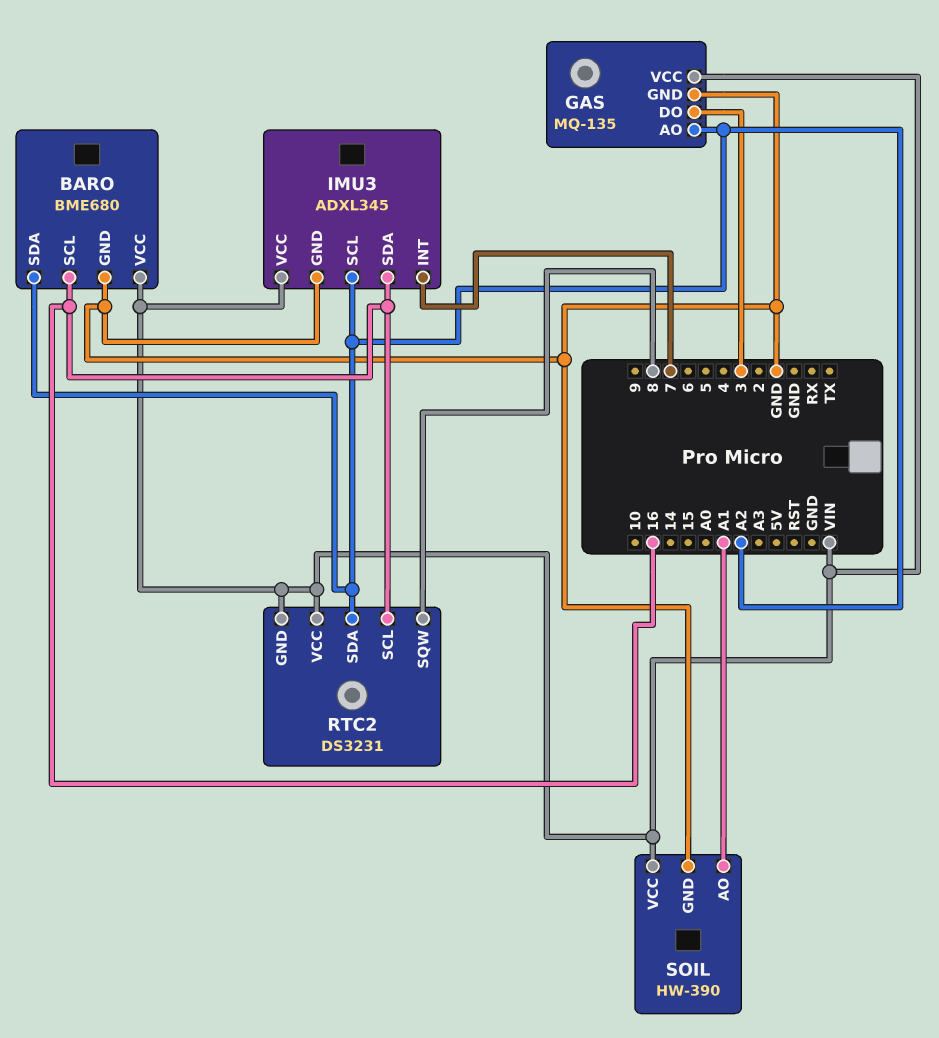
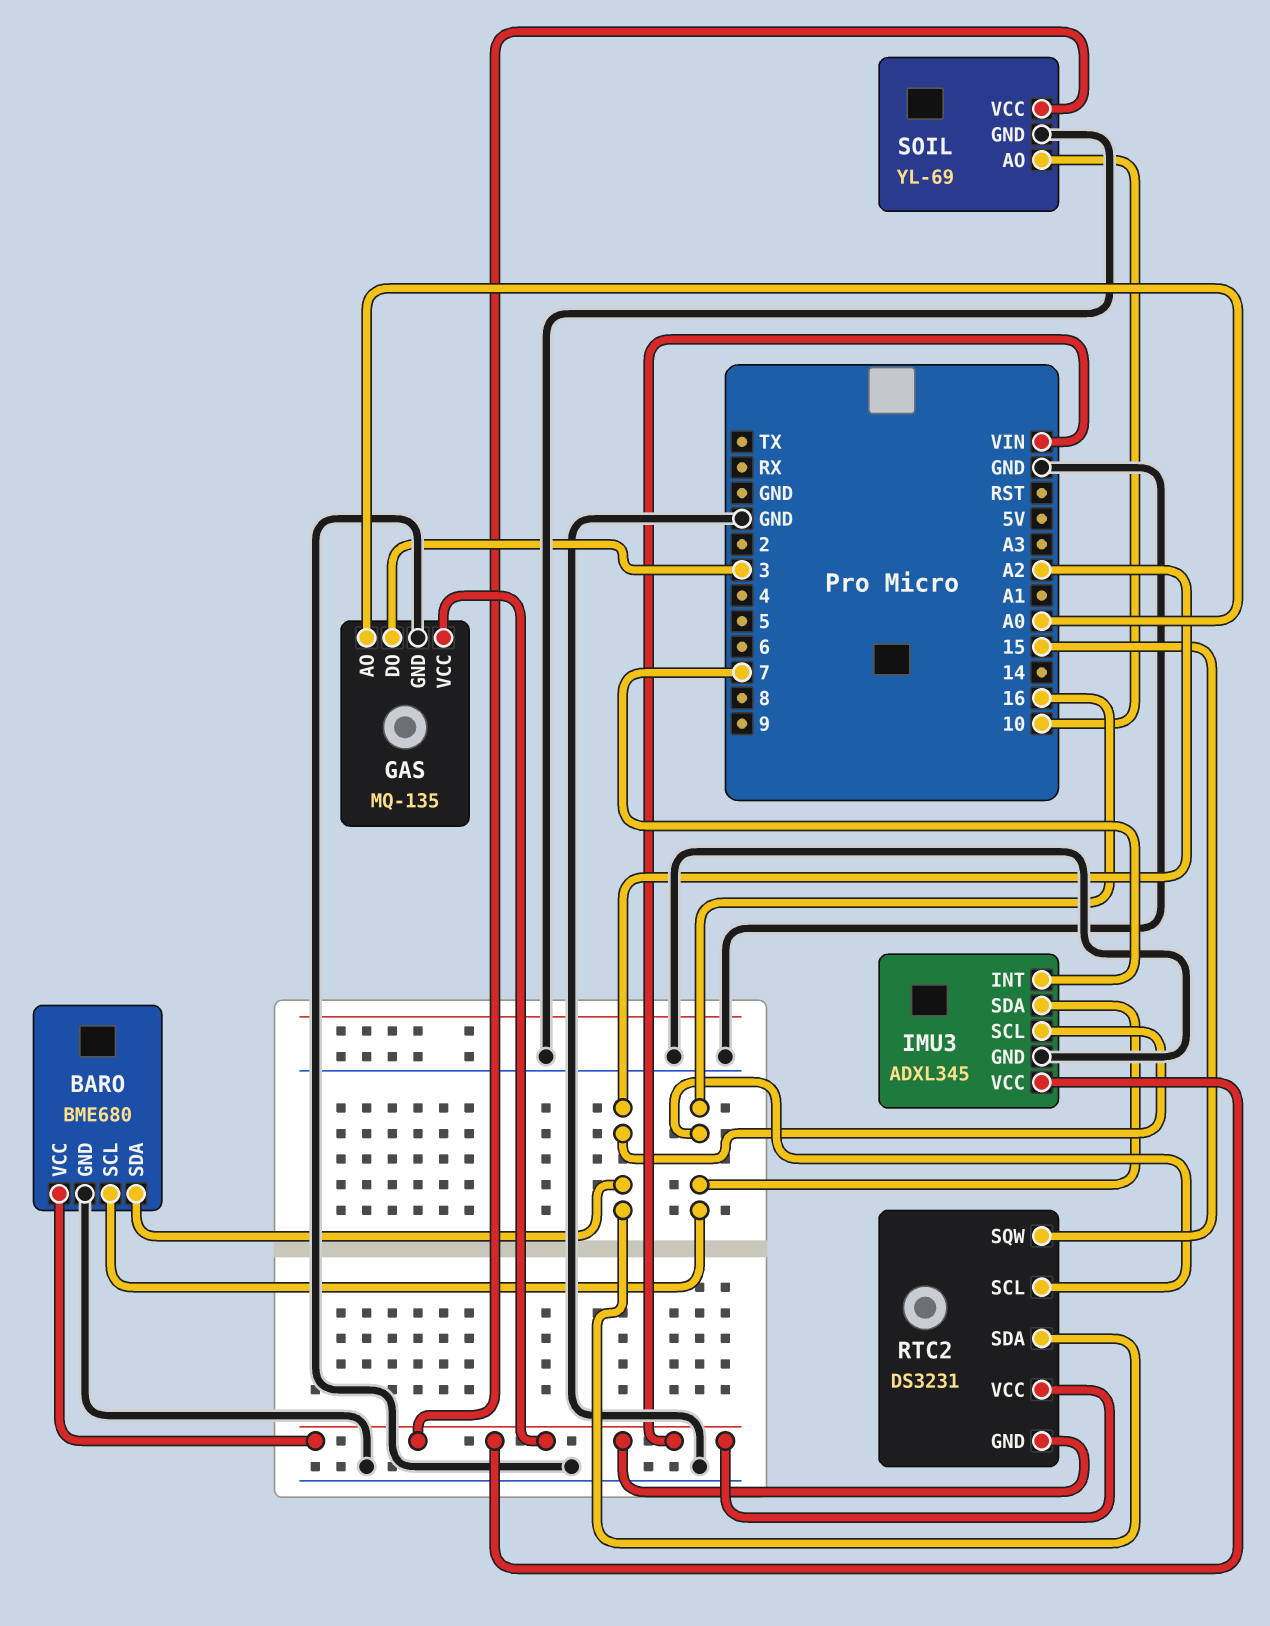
GAS pin AO: A2 -> A0
RTC2 pin SQW: 8 -> 15
SOIL: HW-390 -> YL-69
SOIL pin AO: A1 -> 10

